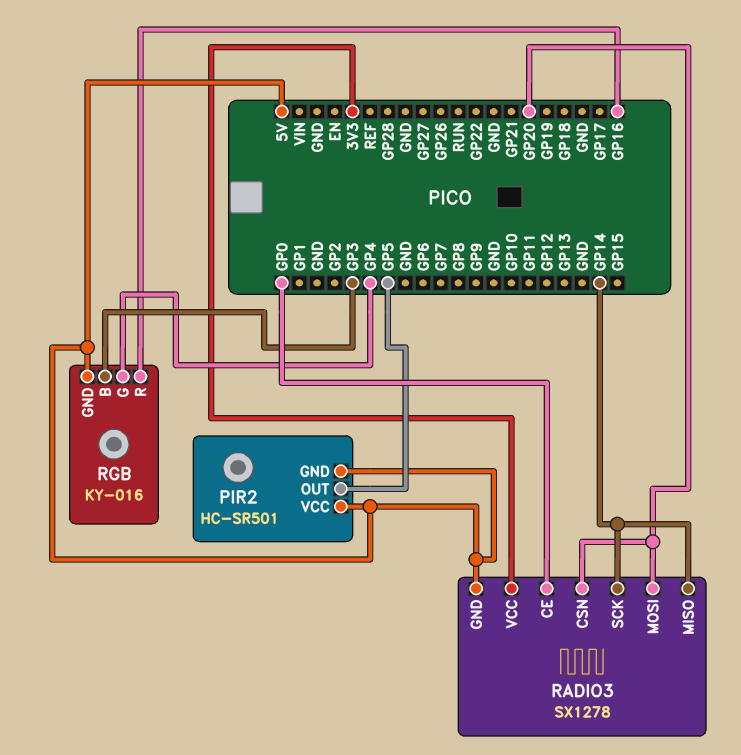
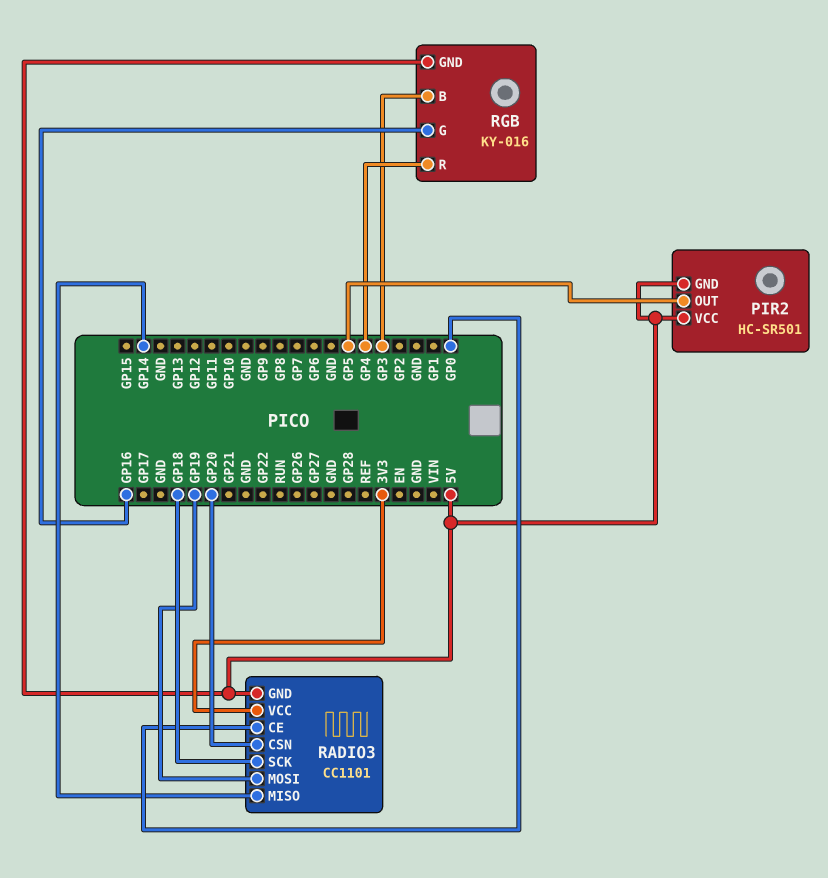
RADIO3: SX1278 -> CC1101
RADIO3 pin MOSI: GP20 -> GP19
RADIO3 pin SCK: GP14 -> GP18
RGB pin G: GP4 -> GP16
RGB pin R: GP16 -> GP4

